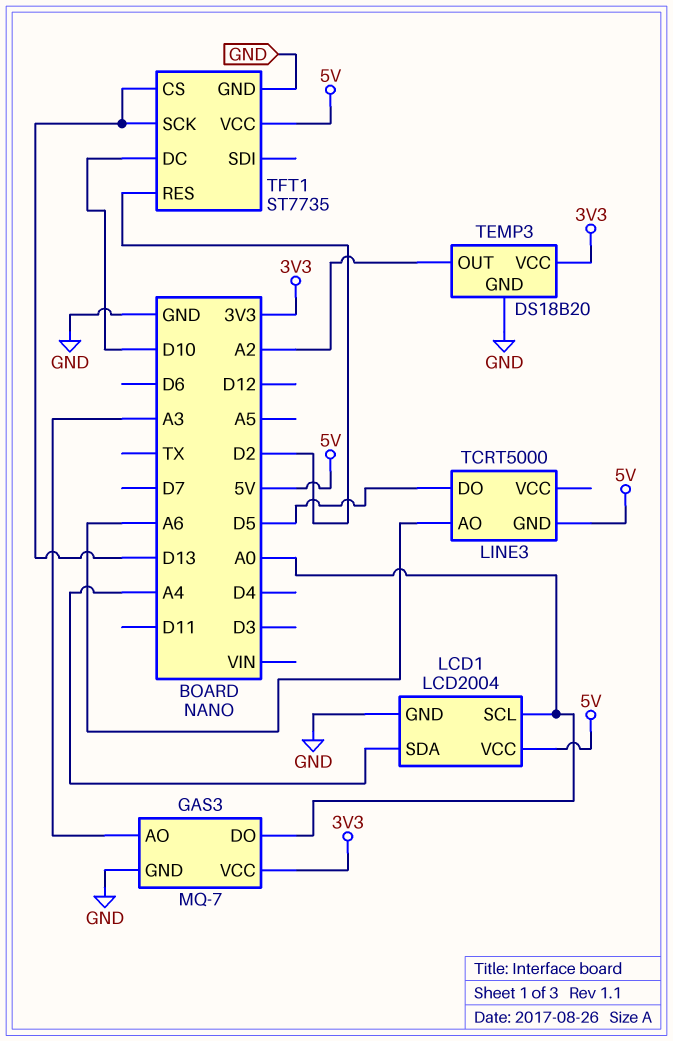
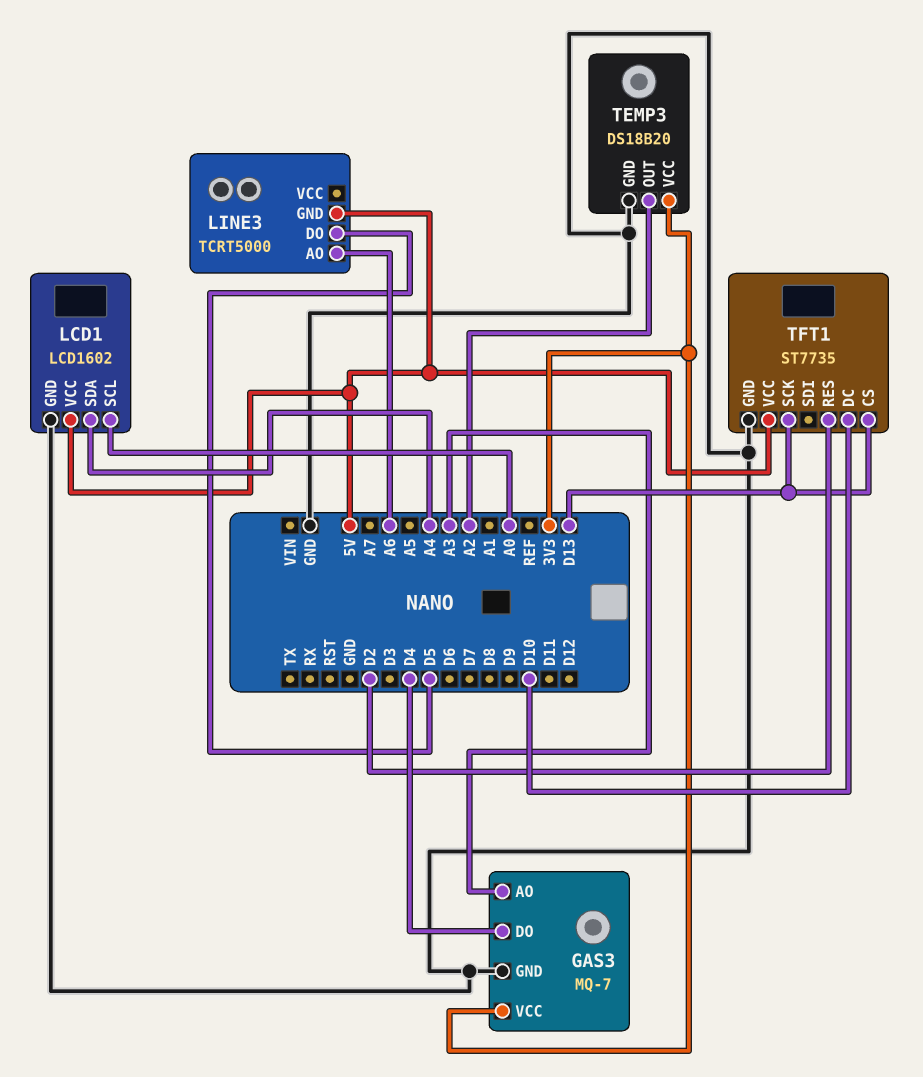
GAS3 pin DO: A0 -> D4
LCD1: LCD2004 -> LCD1602

